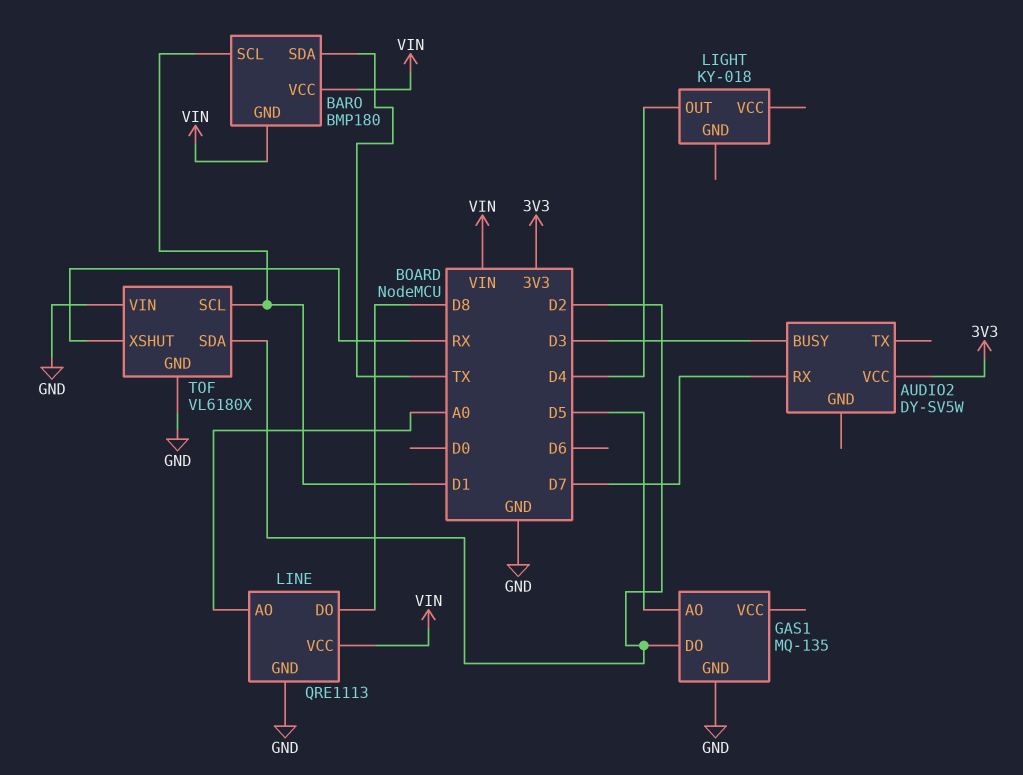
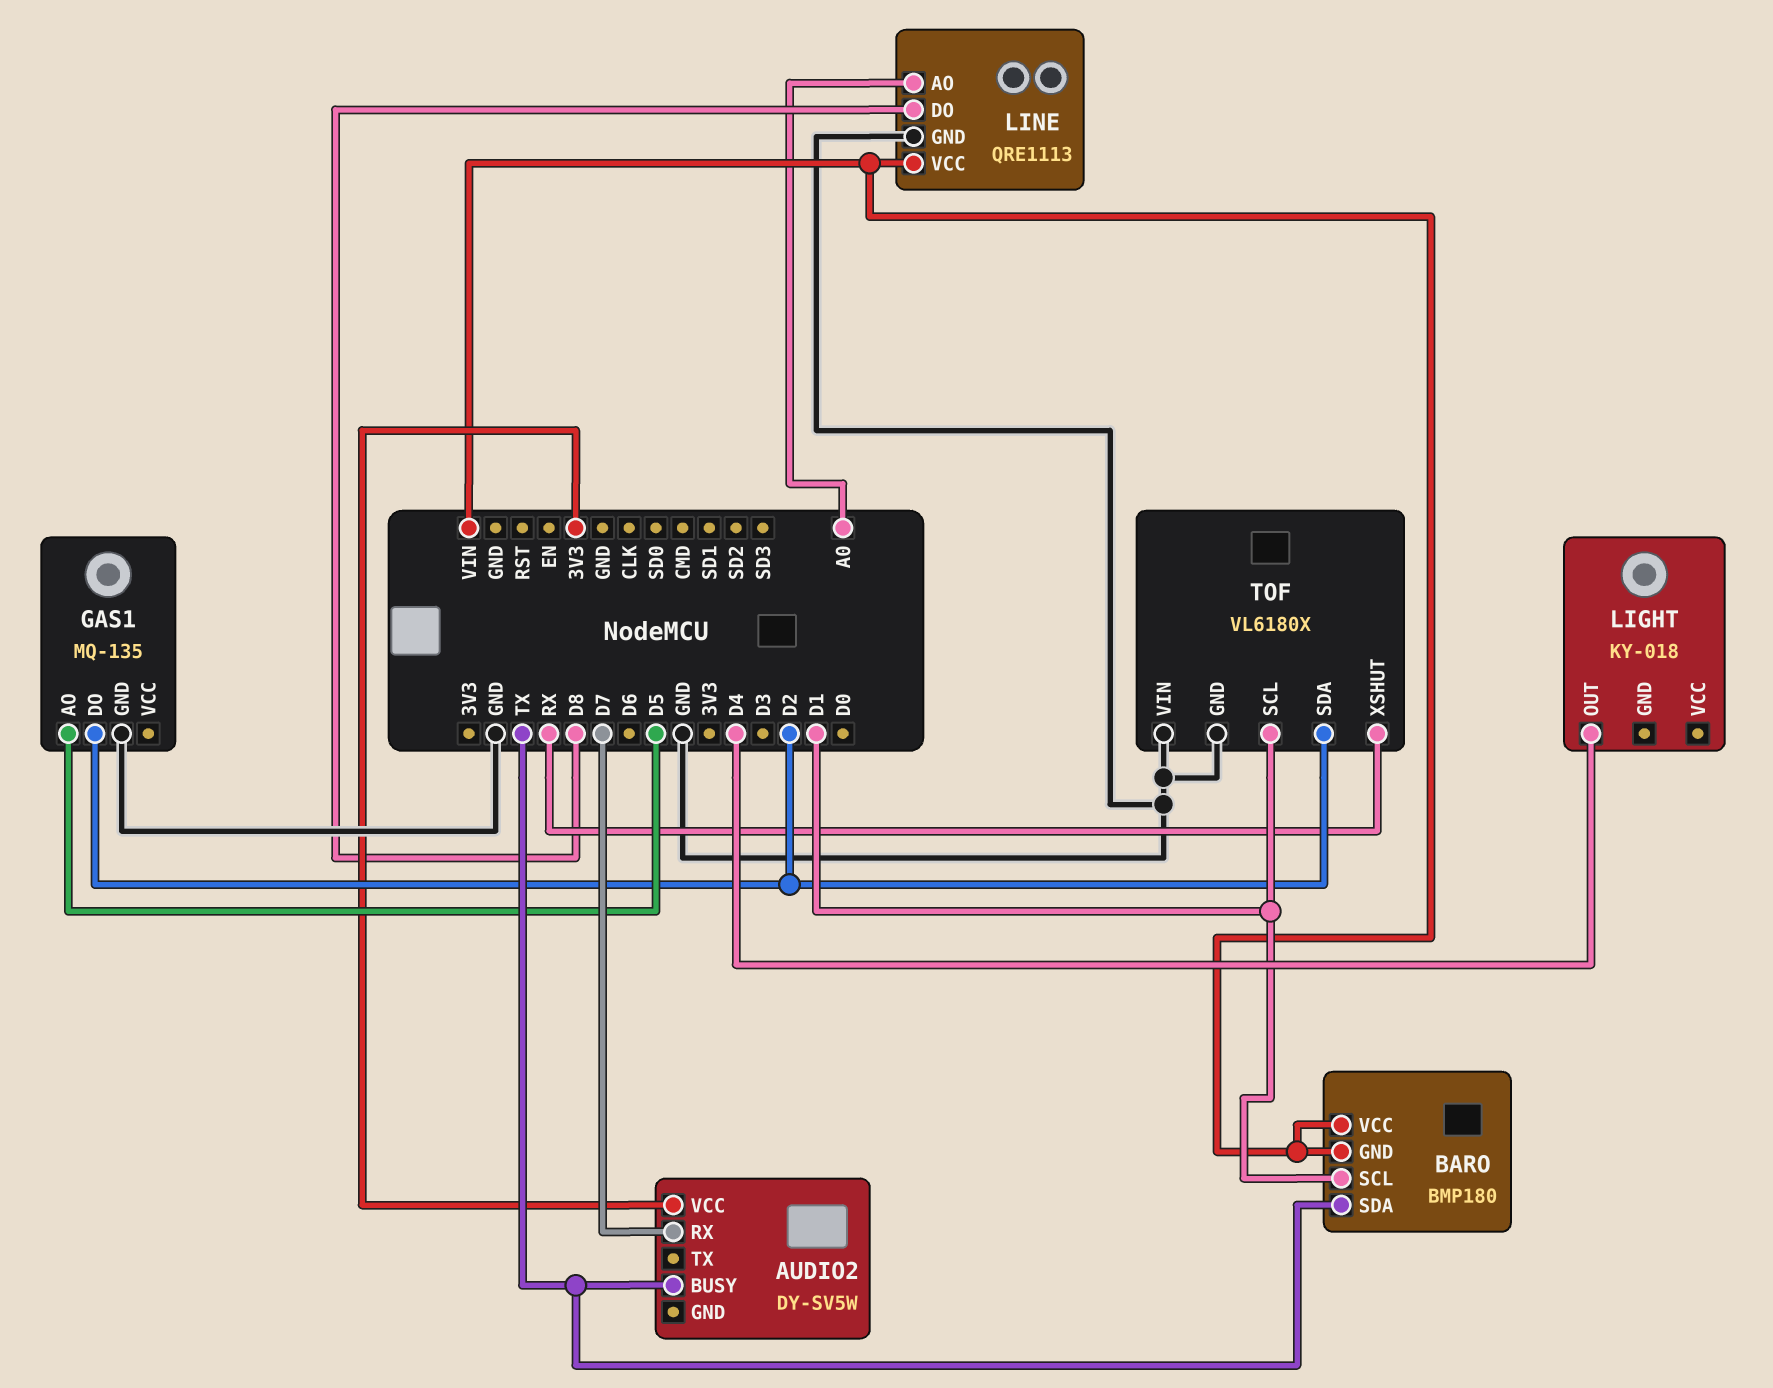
AUDIO2 pin BUSY: D3 -> TX

